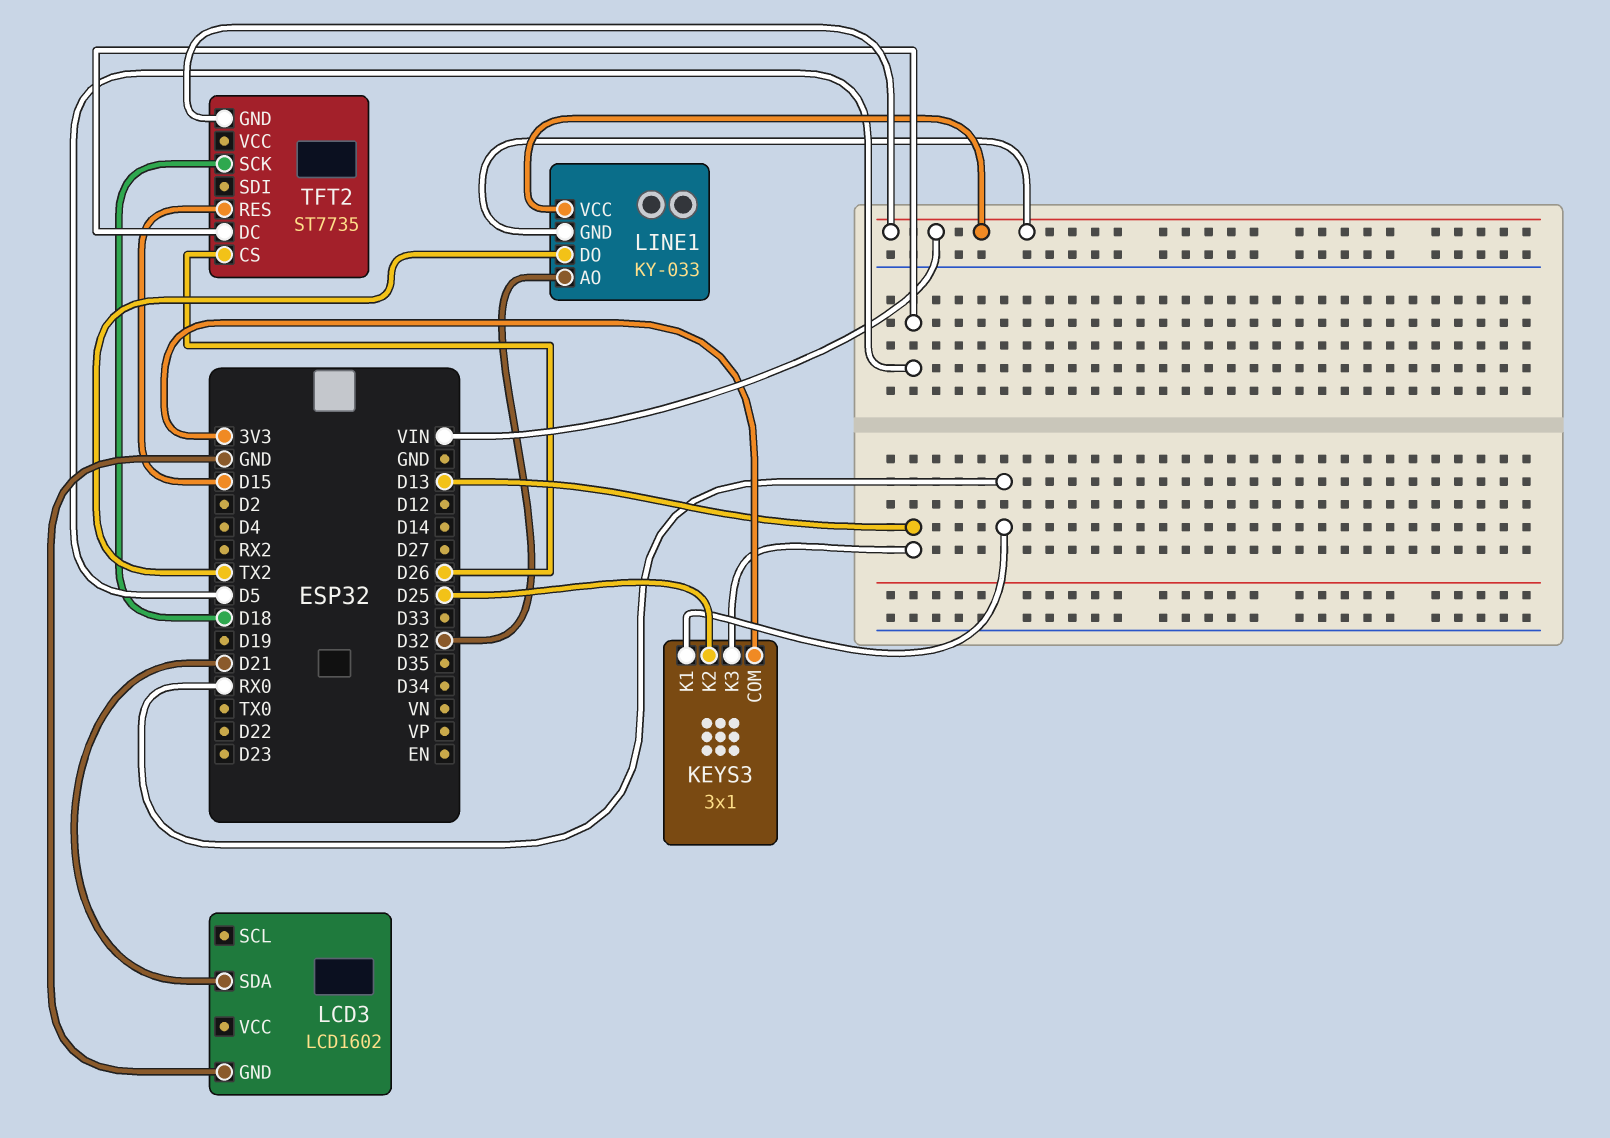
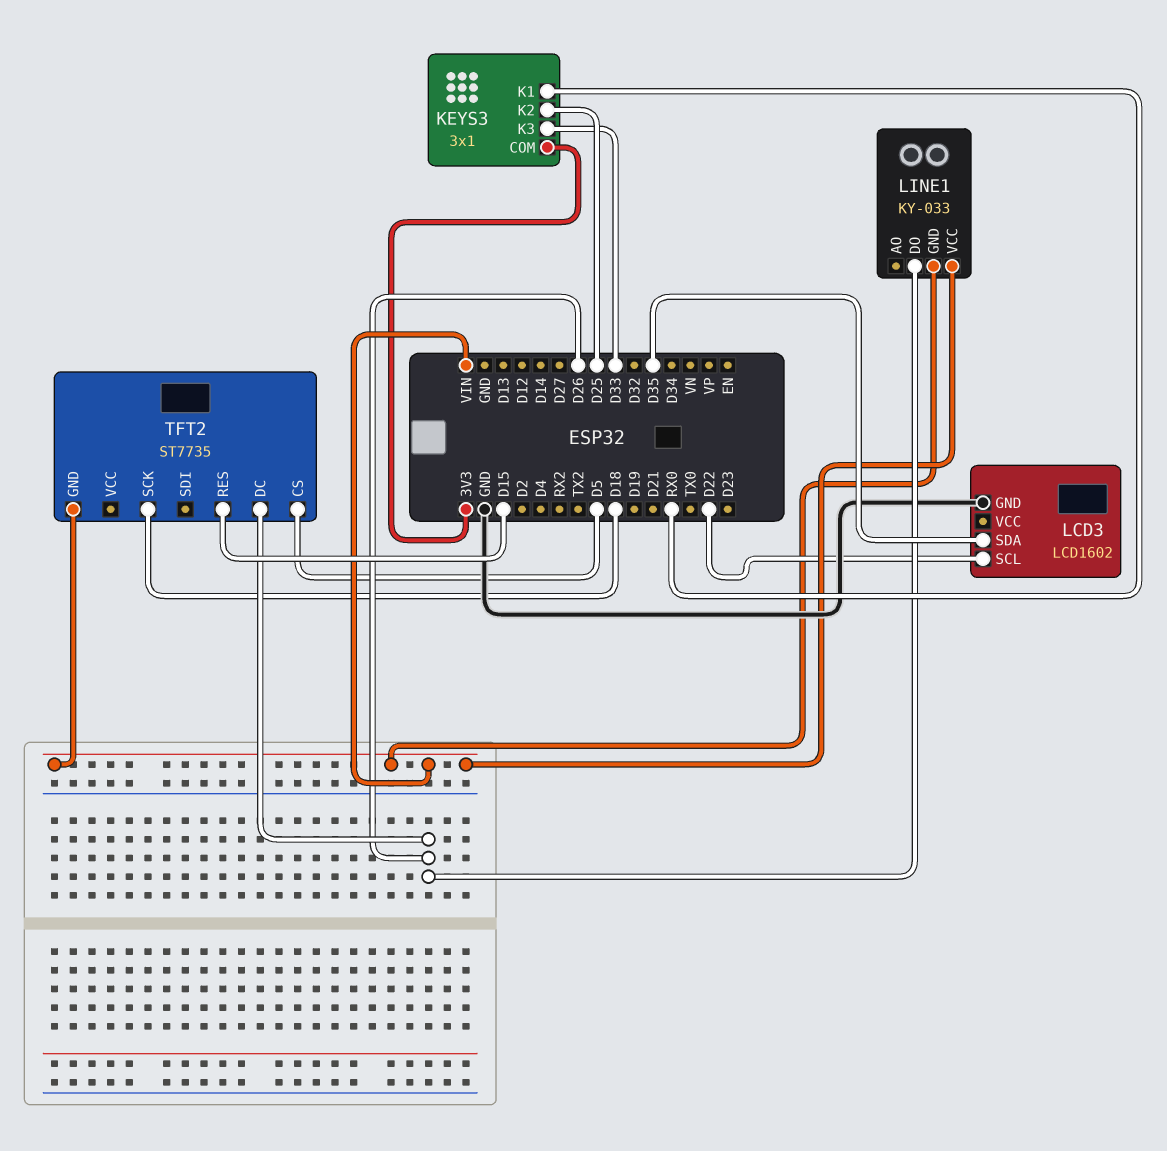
KEYS3 pin K3: D13 -> D33
LCD3 pin SCL: none -> D22
LCD3 pin SDA: D21 -> D35
LINE1 pin AO: D32 -> none
LINE1 pin DO: TX2 -> D26
TFT2 pin CS: D26 -> D5
TFT2 pin DC: D5 -> D26

